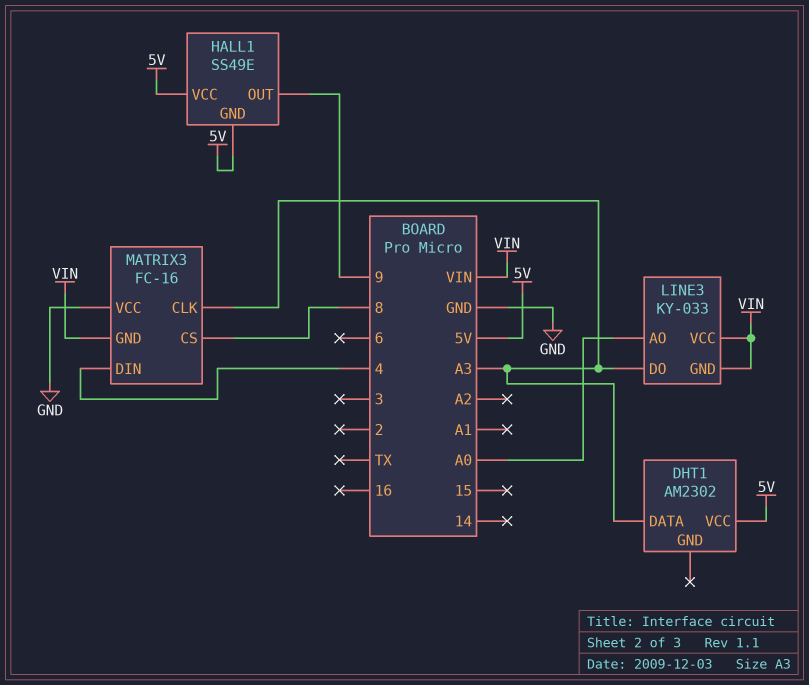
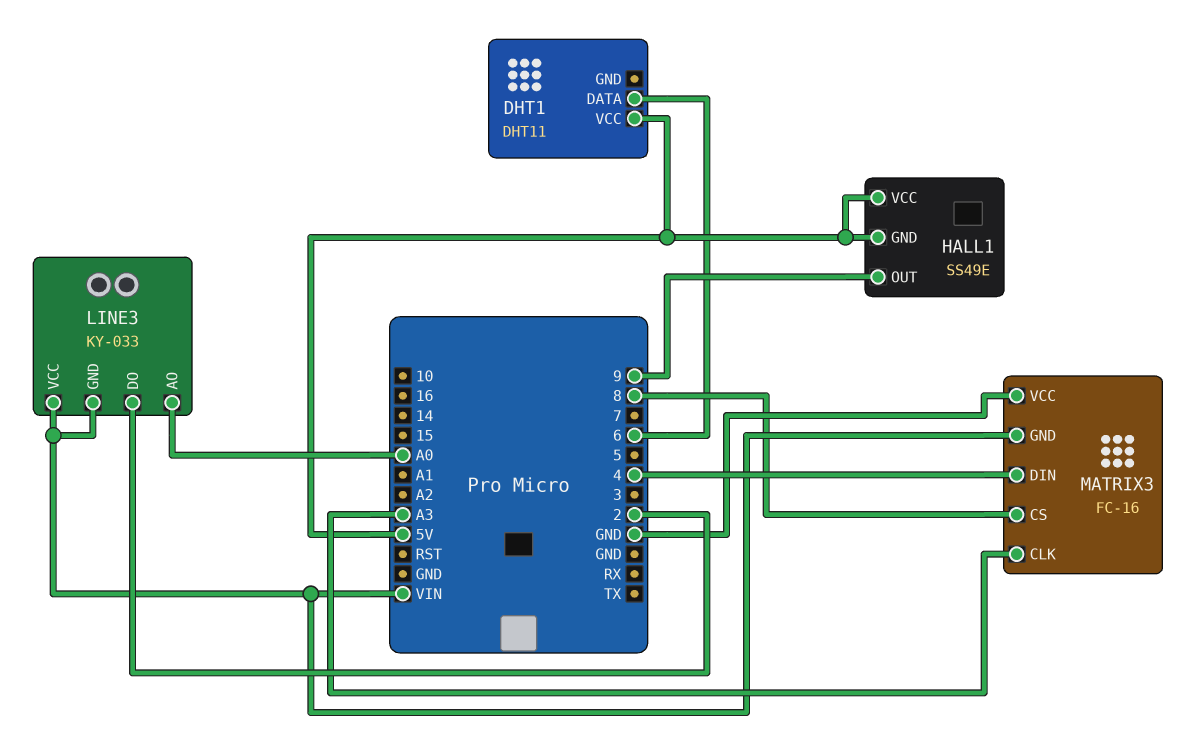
DHT1: AM2302 -> DHT11
DHT1 pin DATA: A3 -> 6
LINE3 pin DO: A3 -> 2

